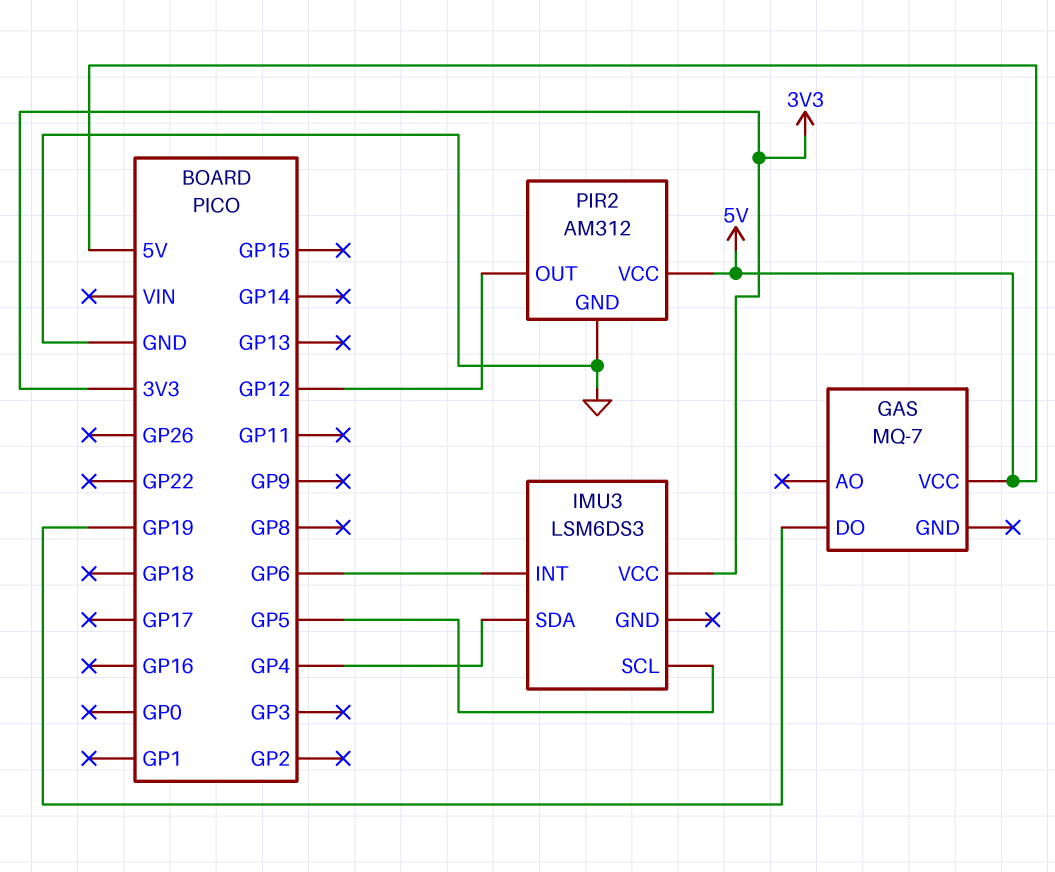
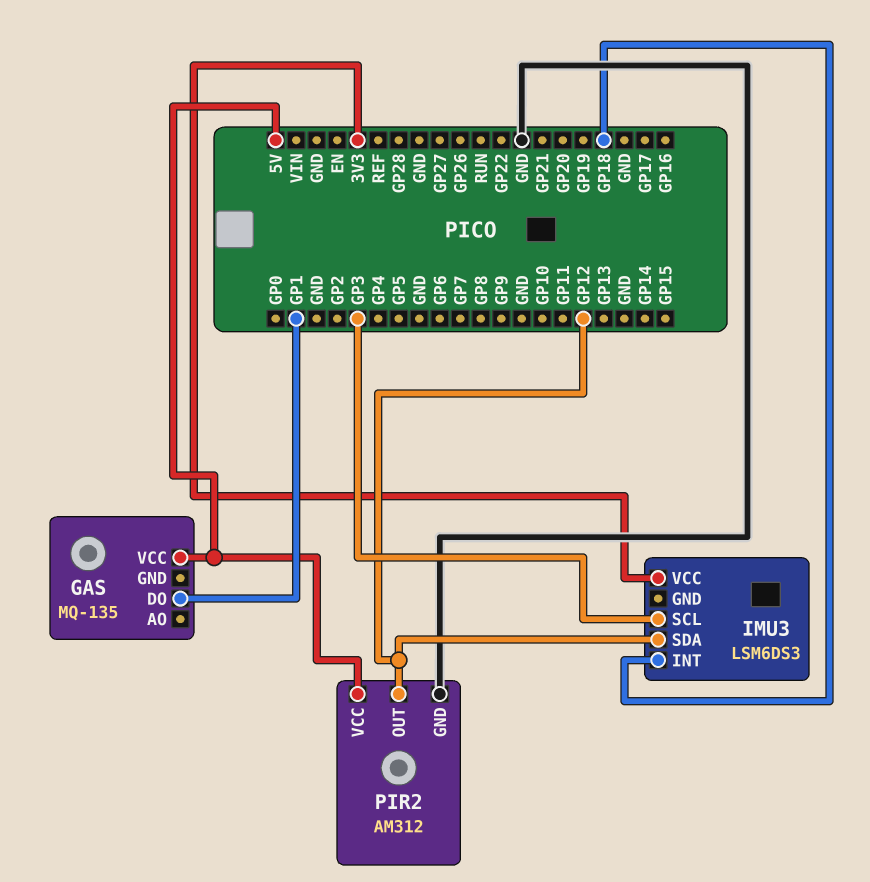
GAS: MQ-7 -> MQ-135
GAS pin DO: GP19 -> GP1
IMU3 pin INT: GP6 -> GP18
IMU3 pin SCL: GP5 -> GP3
IMU3 pin SDA: GP4 -> GP12

